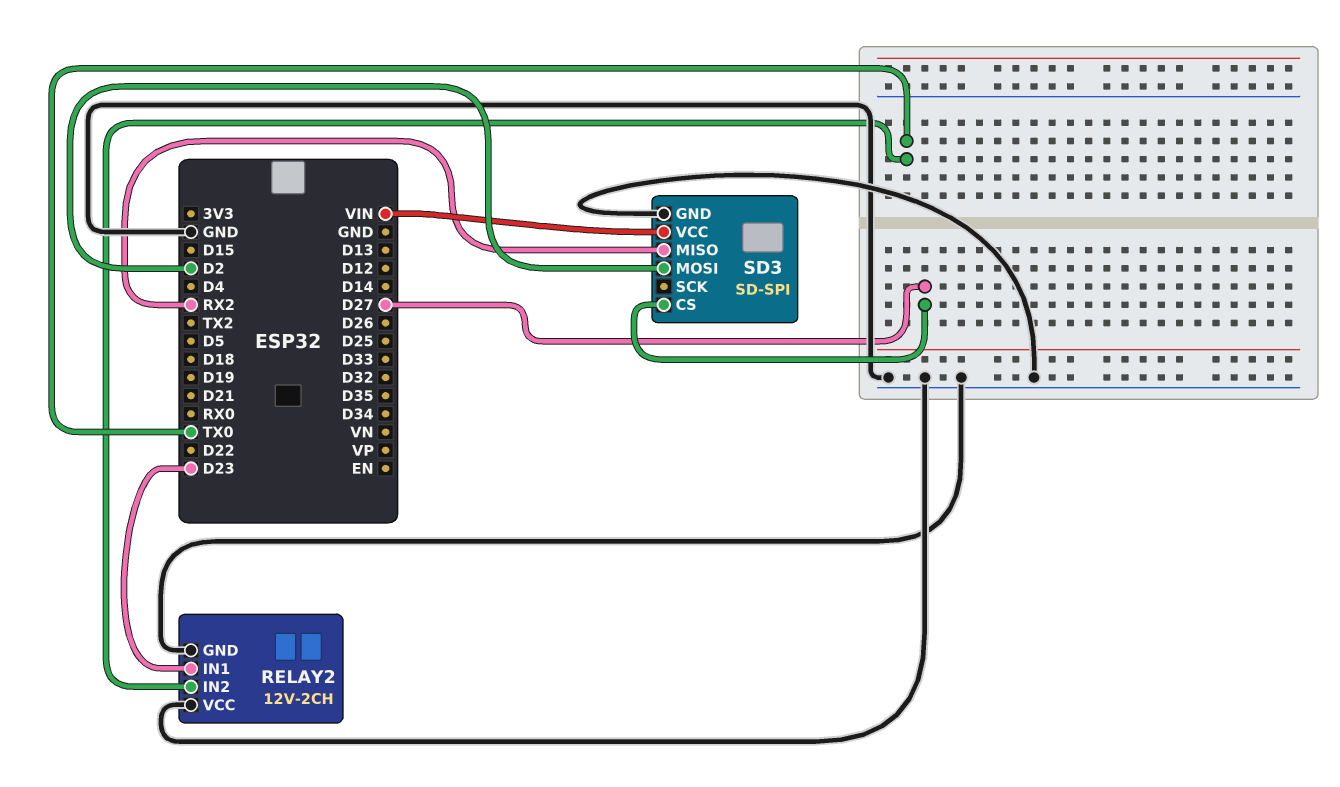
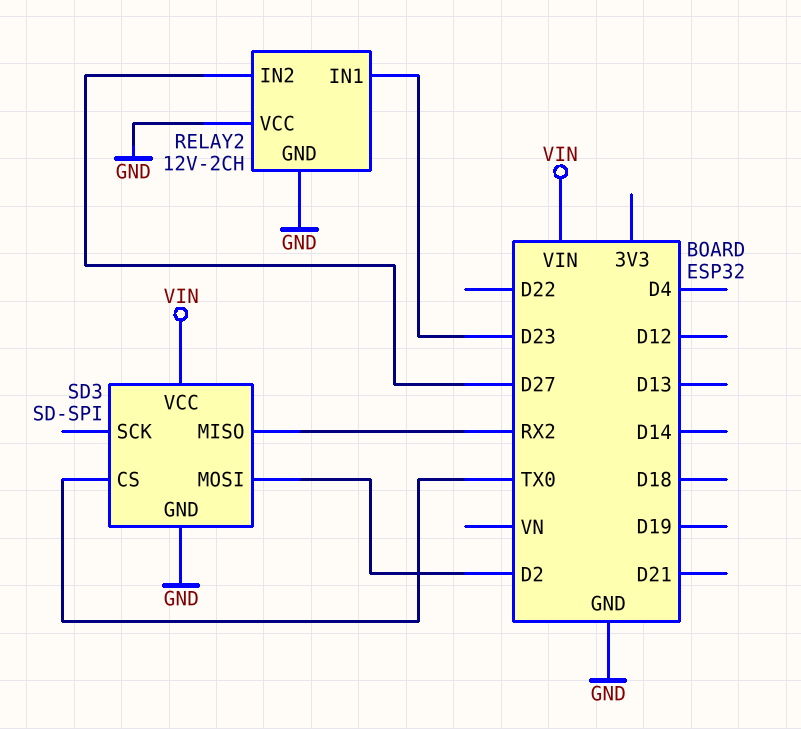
RELAY2 pin IN2: TX0 -> D27
SD3 pin CS: D27 -> TX0

